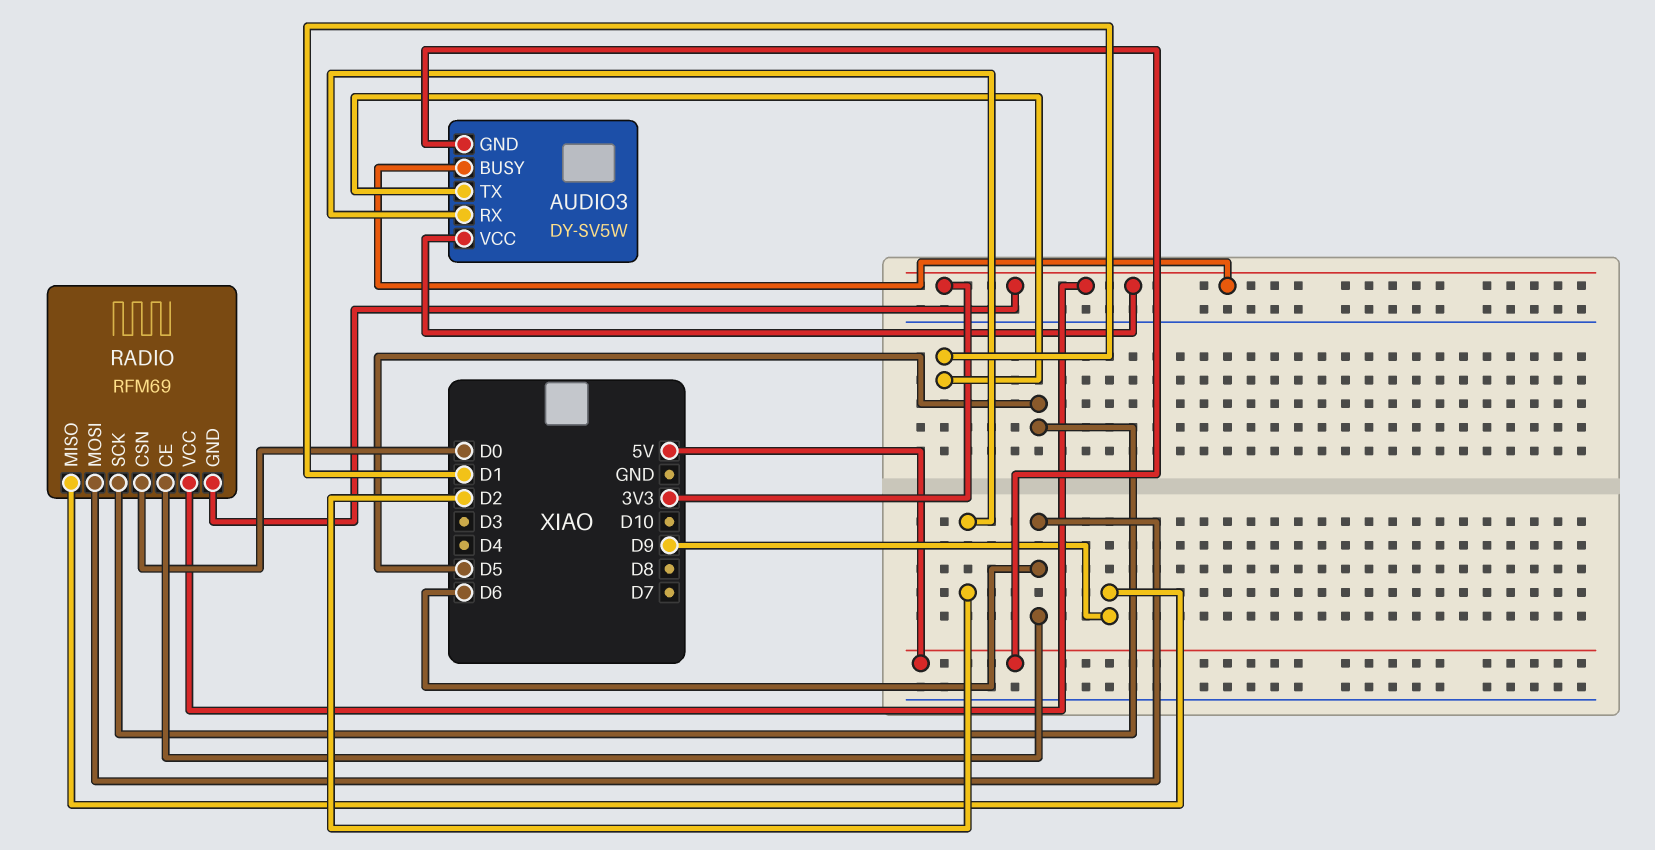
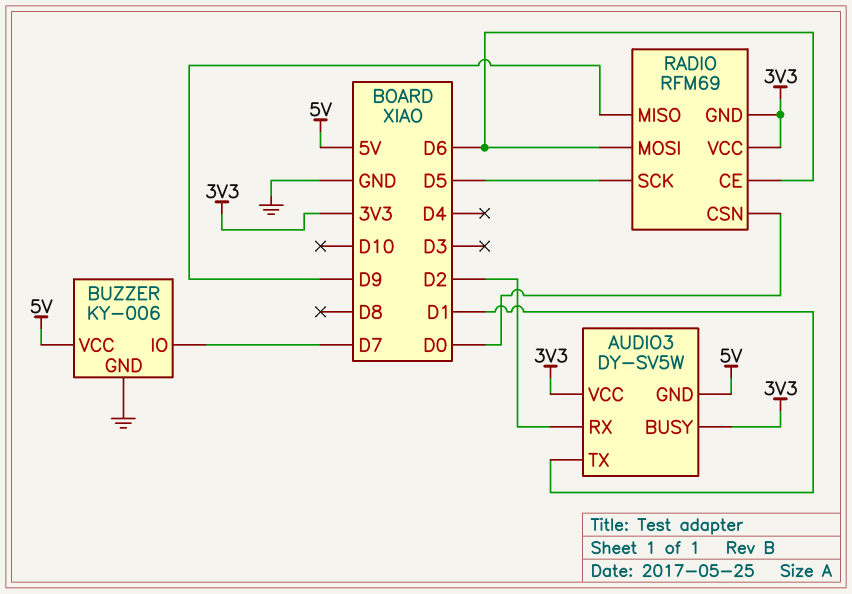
BUZZER: none -> KY-006
BUZZER pin GND: none -> GND
BUZZER pin IO: none -> D7
BUZZER pin VCC: none -> 5V

